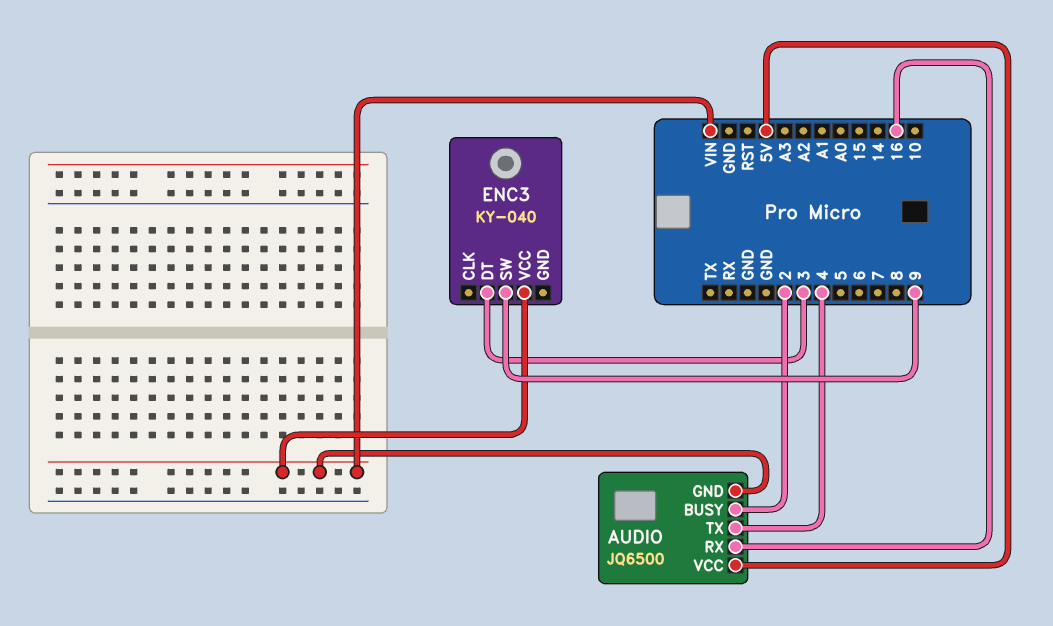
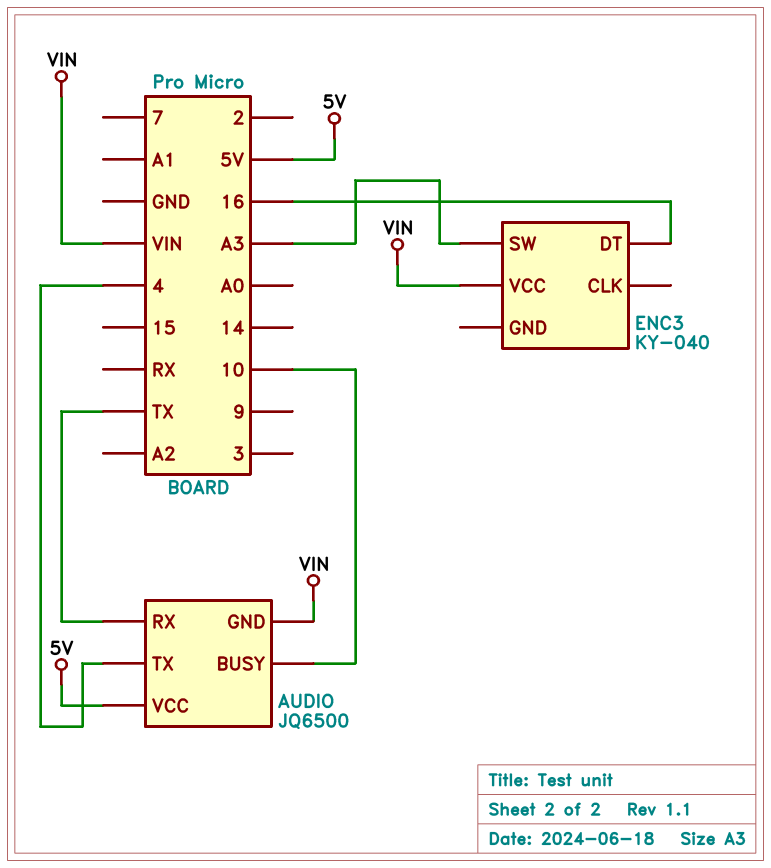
AUDIO pin BUSY: 2 -> 10
AUDIO pin RX: 16 -> TX
ENC3 pin DT: 3 -> 16
ENC3 pin SW: 9 -> A3

